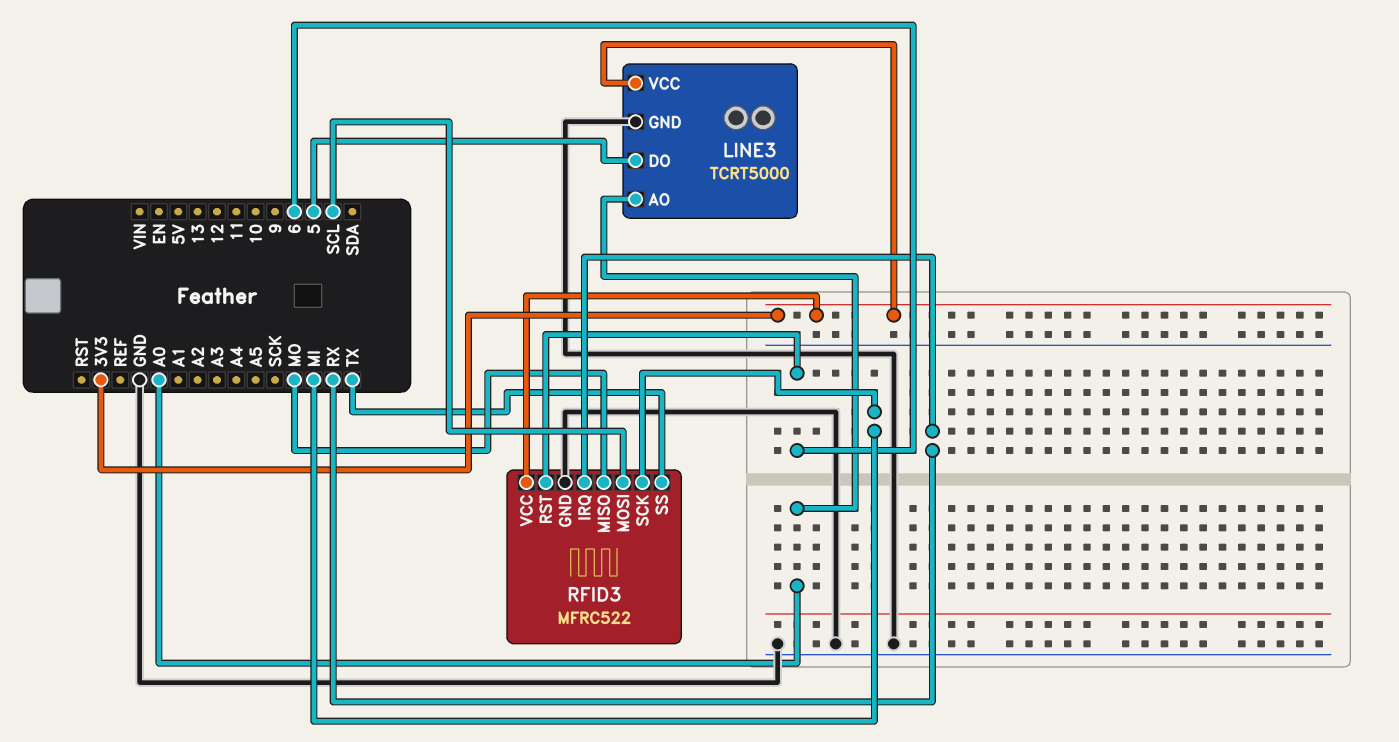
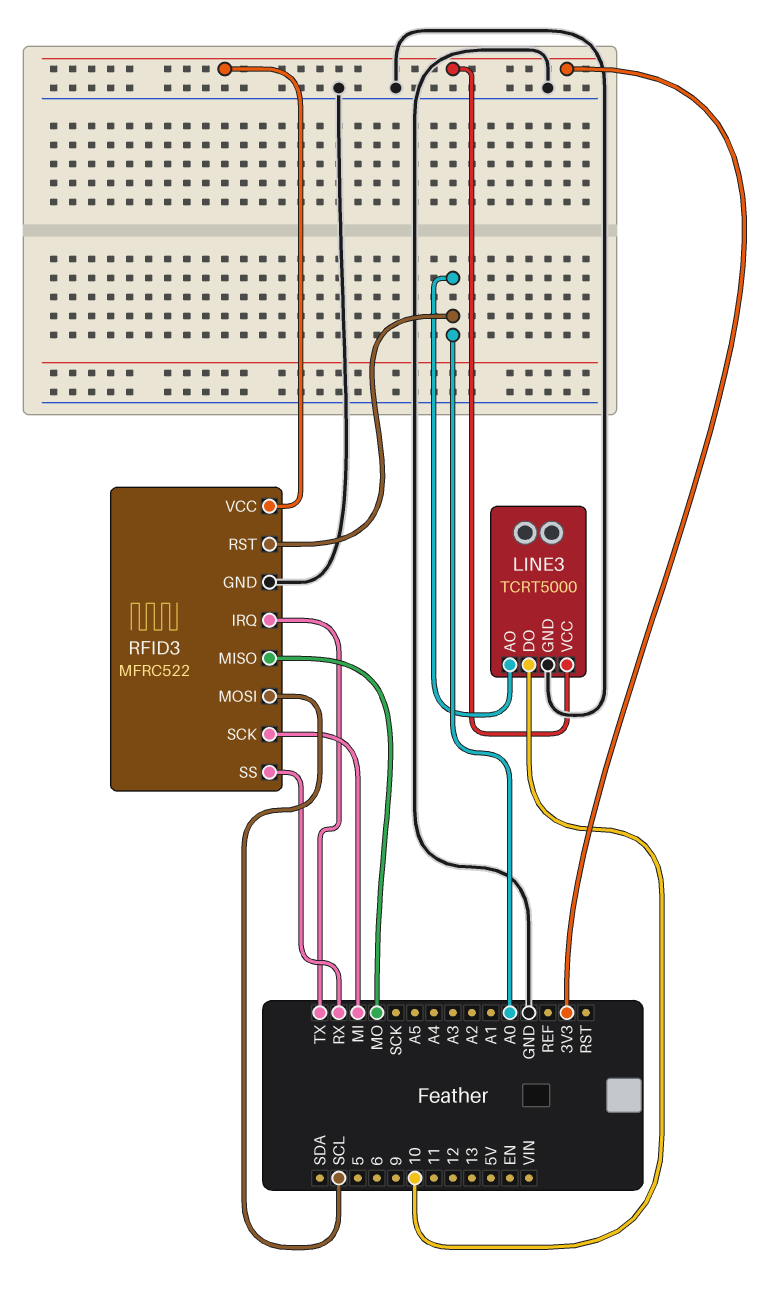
LINE3 pin DO: 5 -> 10
RFID3 pin IRQ: RX -> TX
RFID3 pin RST: 6 -> A0
RFID3 pin SS: TX -> RX

